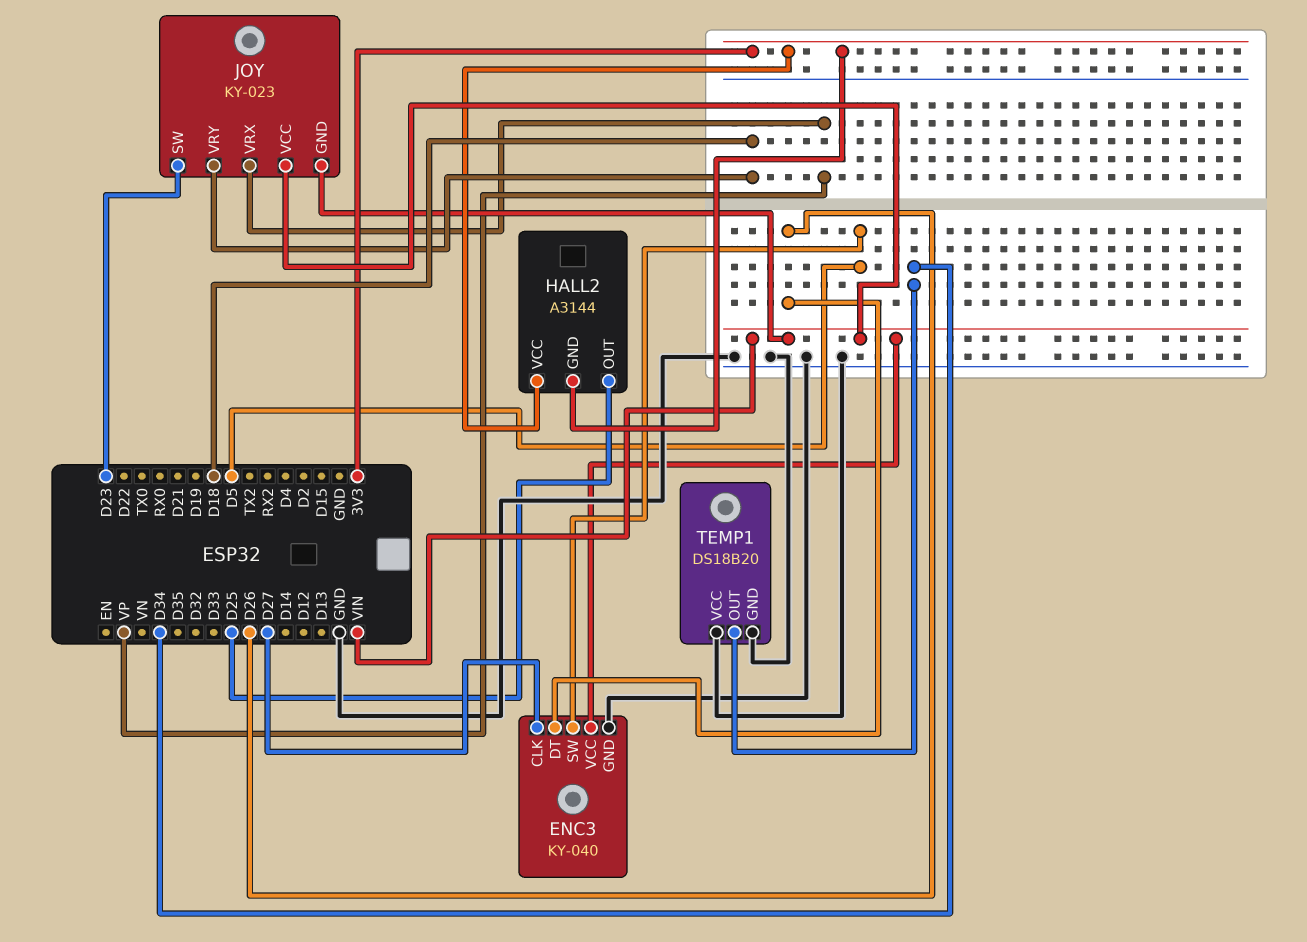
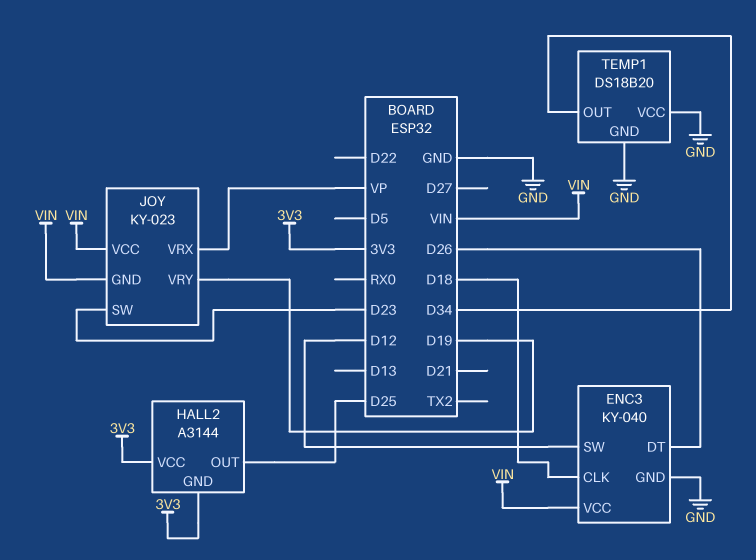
ENC3 pin CLK: D27 -> D18
ENC3 pin SW: D5 -> D12
JOY pin VRY: D18 -> D19

